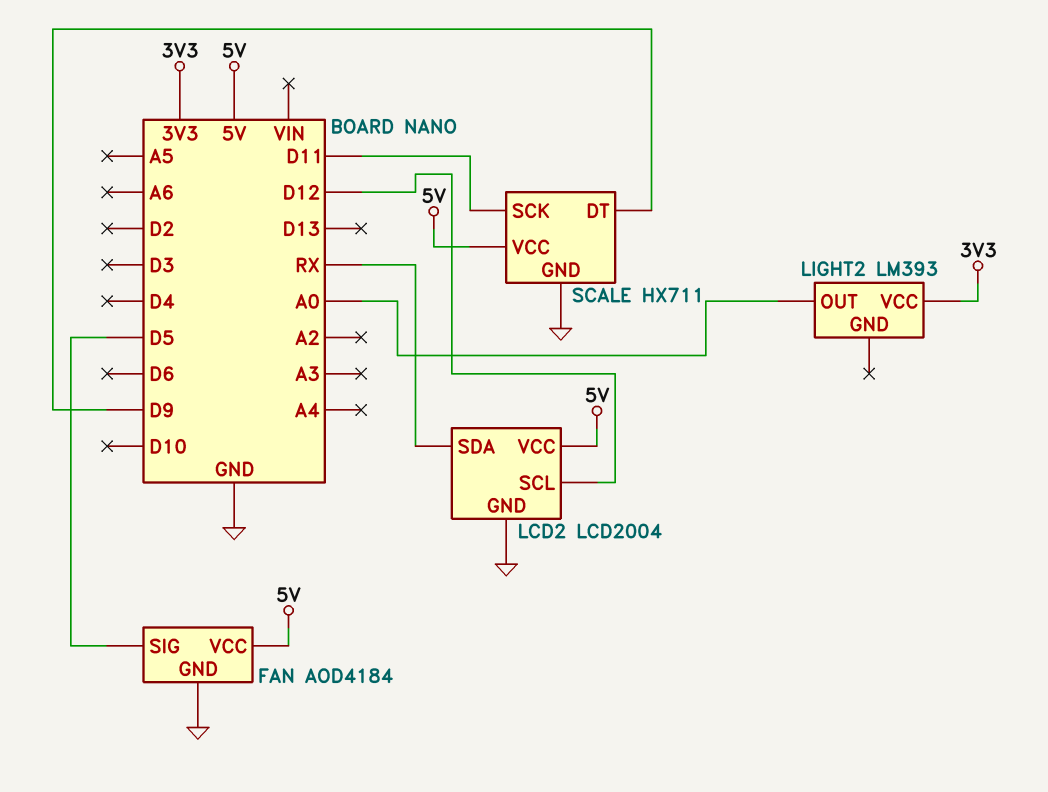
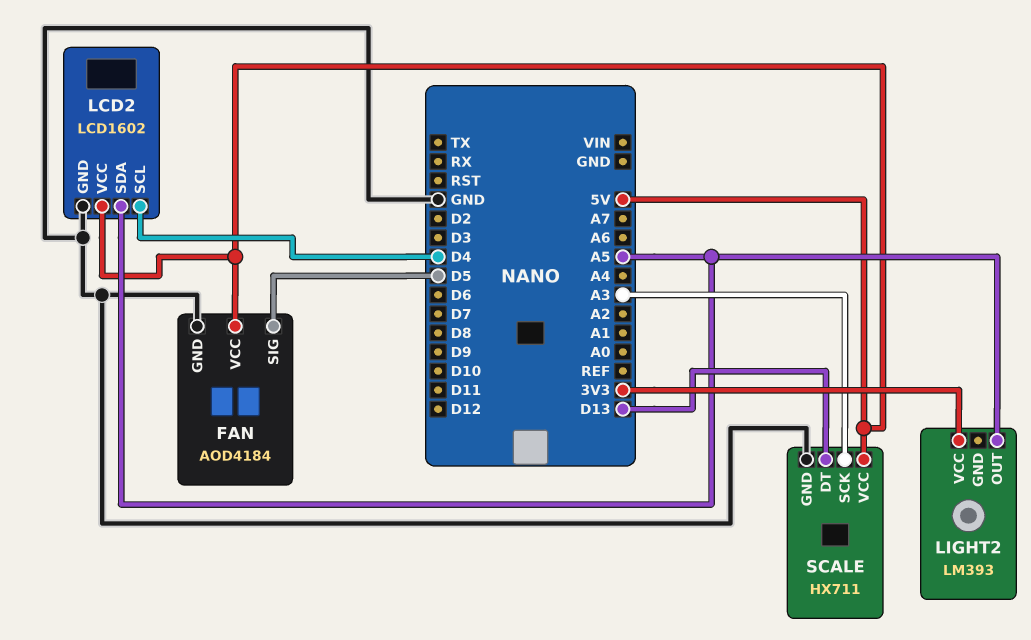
LCD2: LCD2004 -> LCD1602
LCD2 pin SCL: D12 -> D4
LCD2 pin SDA: RX -> A5
LIGHT2 pin OUT: A0 -> A5
SCALE pin DT: D9 -> D13
SCALE pin SCK: D11 -> A3

